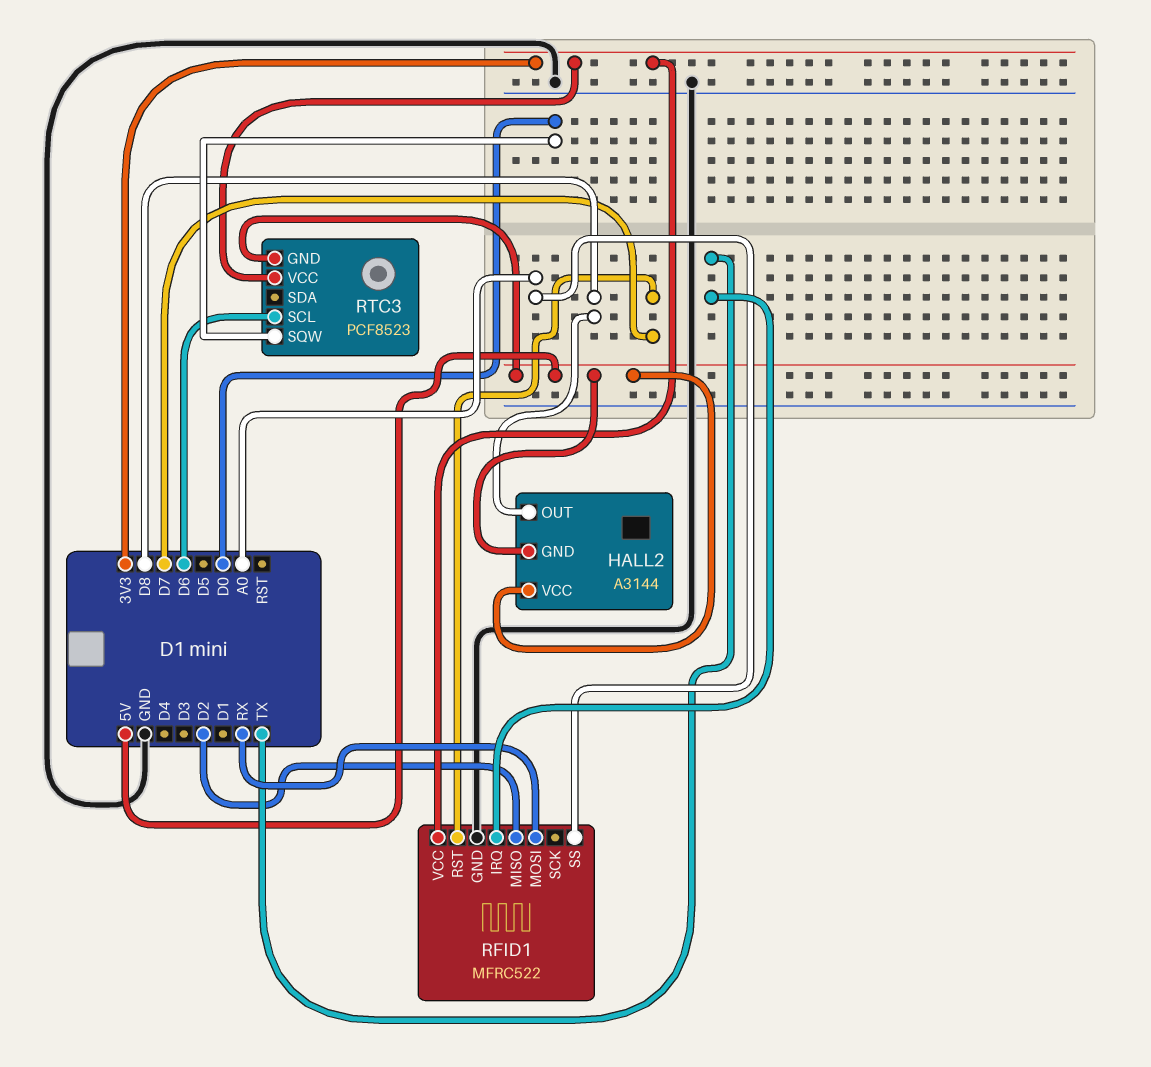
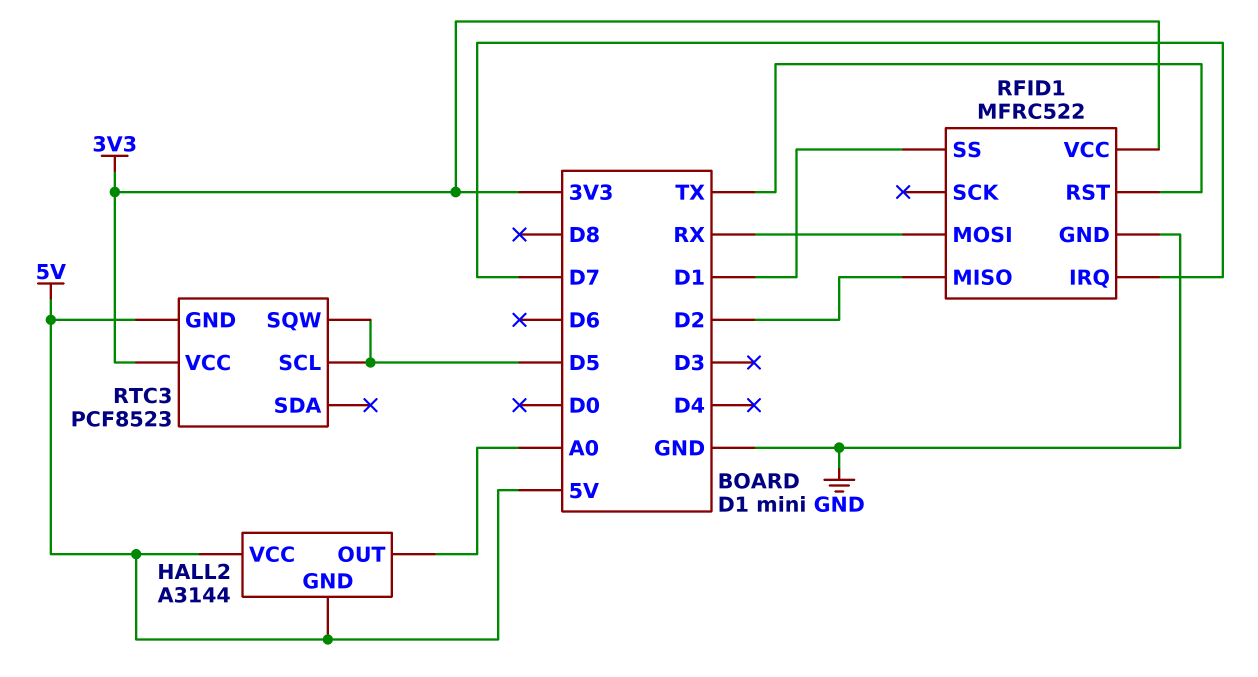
HALL2 pin OUT: D8 -> A0
RFID1 pin IRQ: TX -> D7
RFID1 pin RST: D7 -> TX
RFID1 pin SS: A0 -> D1
RTC3 pin SCL: D6 -> D5
RTC3 pin SQW: D0 -> D5

